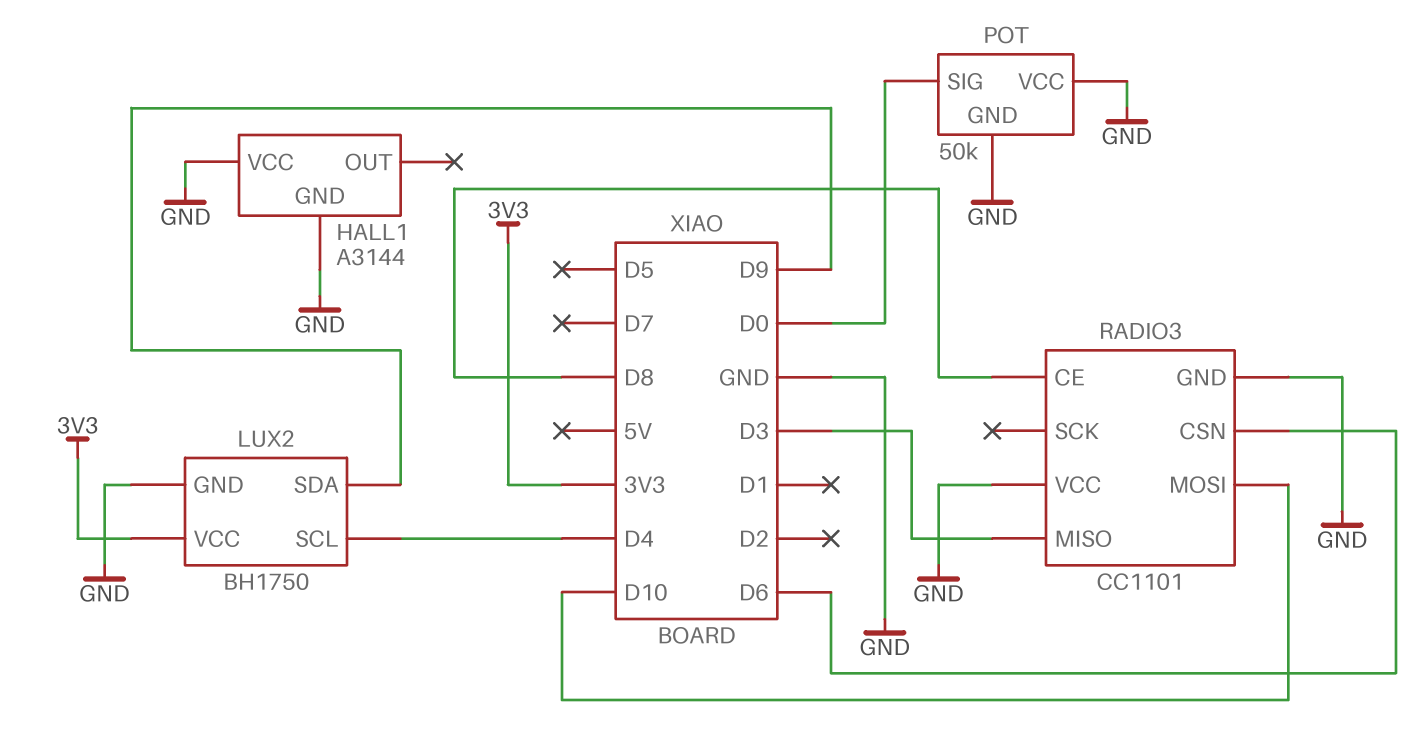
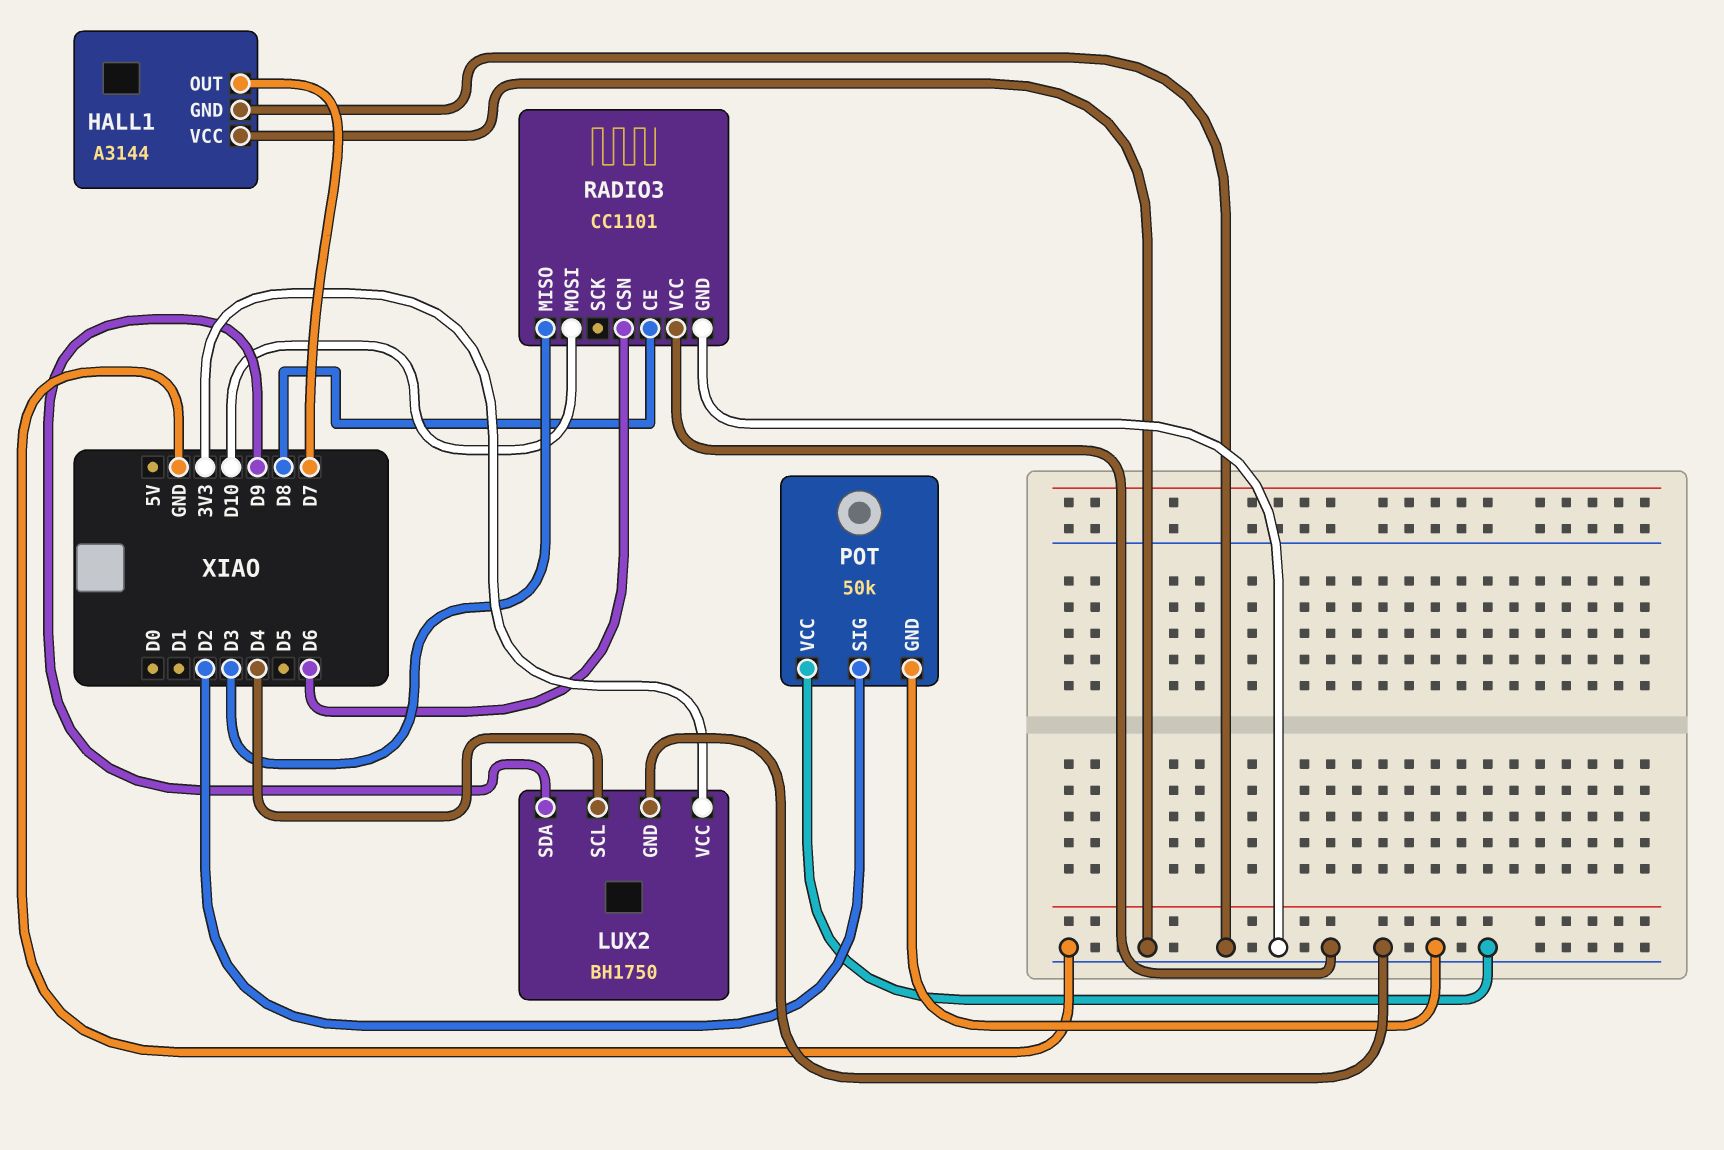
HALL1 pin OUT: none -> D7
POT pin SIG: D0 -> D2

